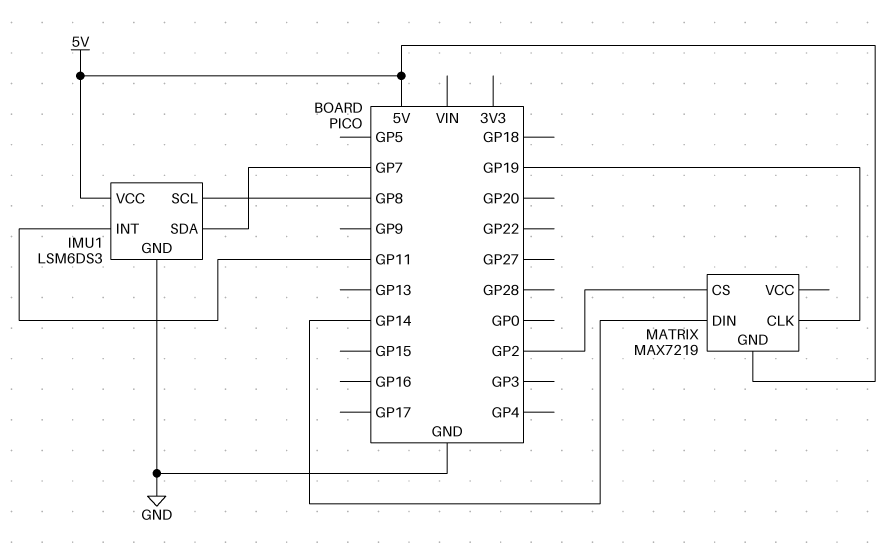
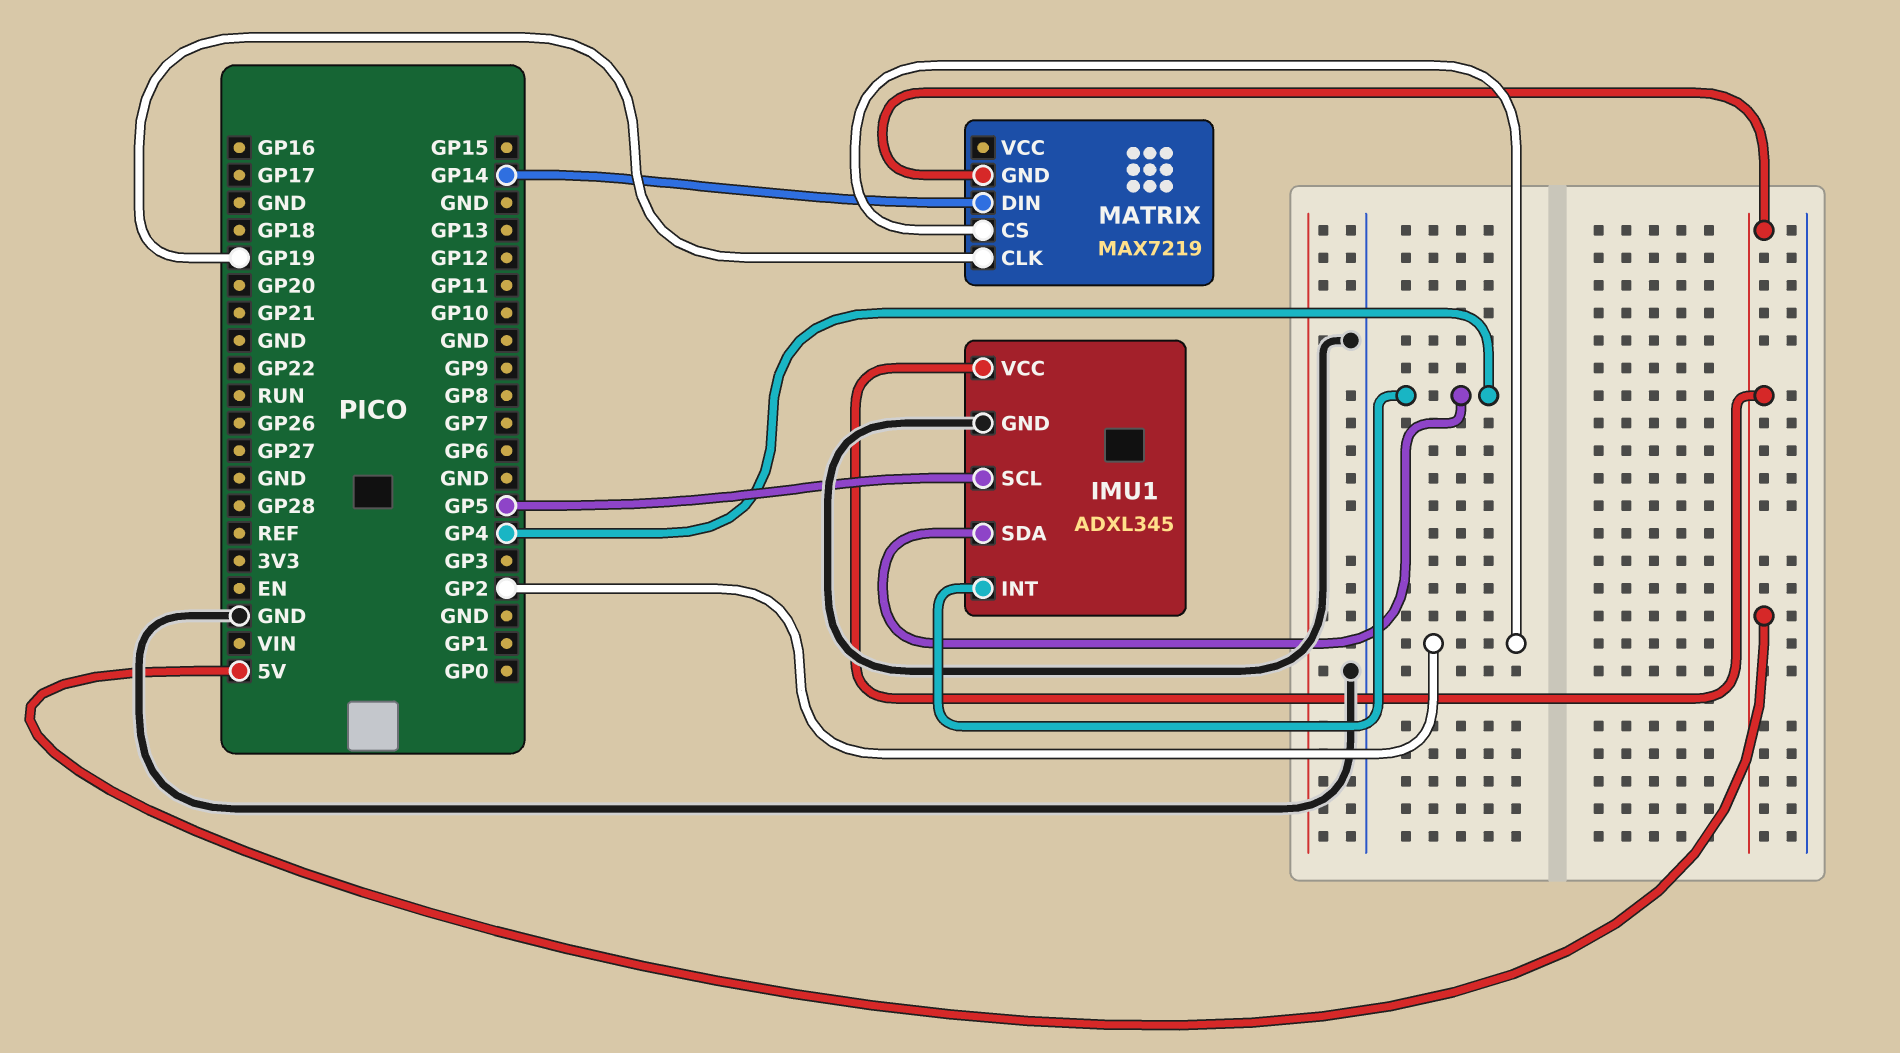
IMU1: LSM6DS3 -> ADXL345
IMU1 pin INT: GP11 -> GP4
IMU1 pin SCL: GP8 -> GP5
IMU1 pin SDA: GP7 -> GP4

